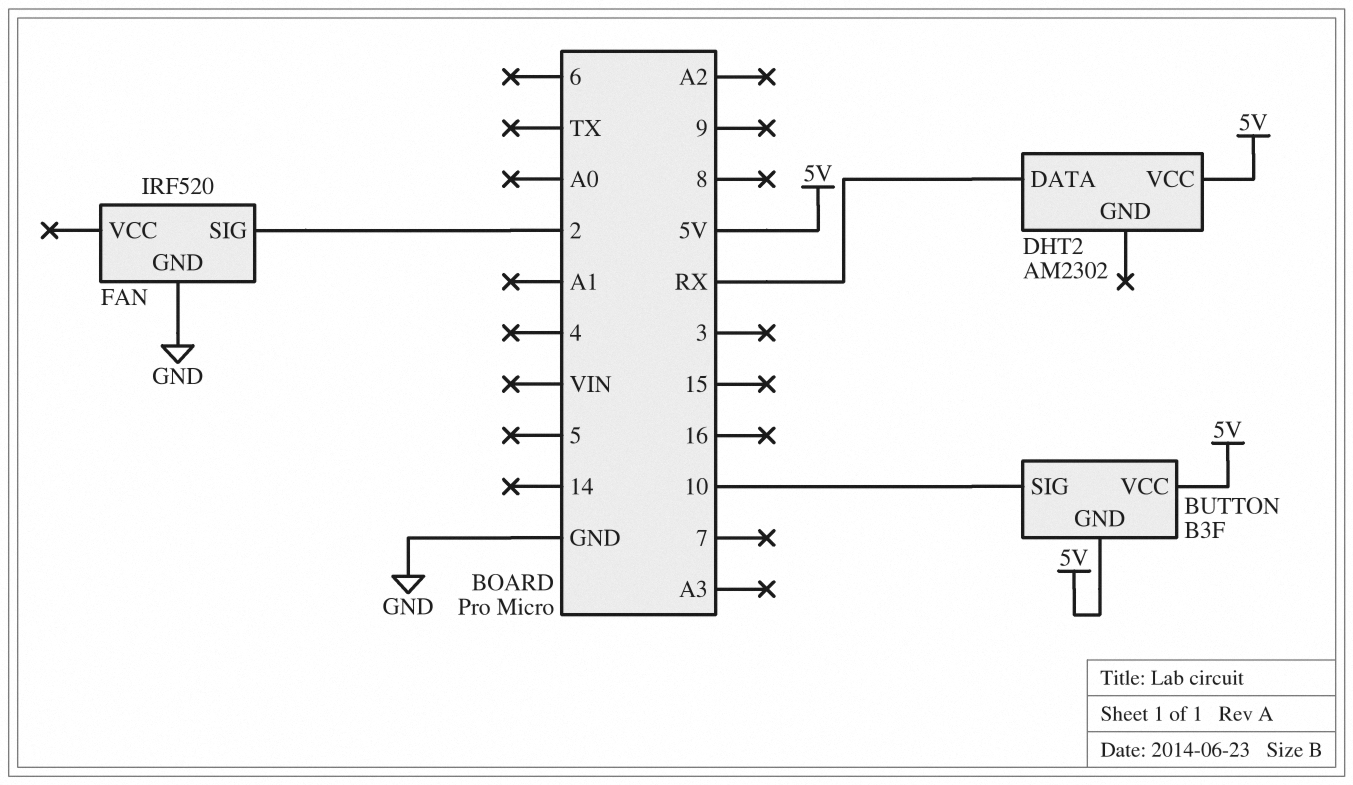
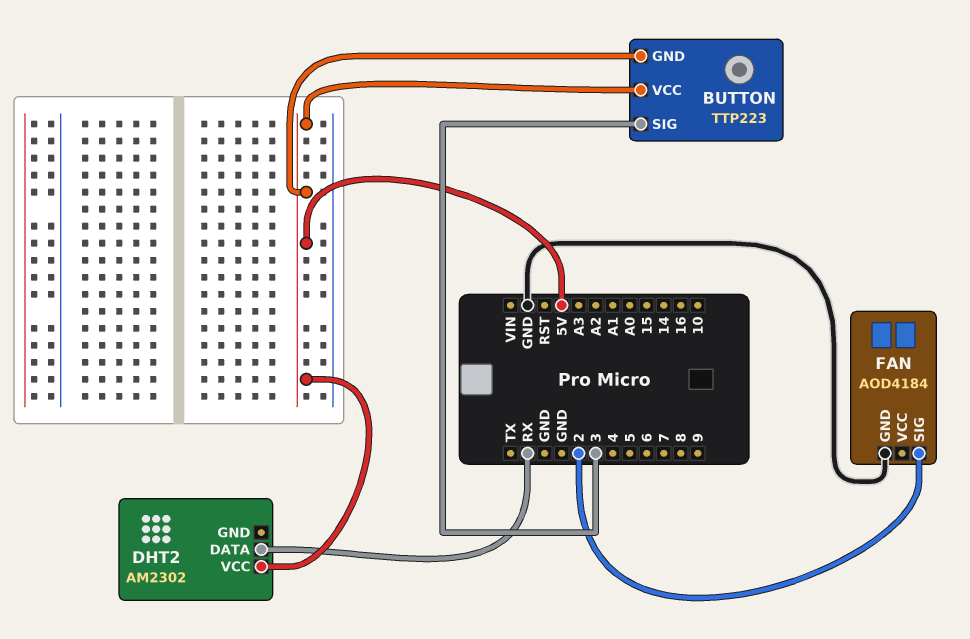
BUTTON: B3F -> TTP223
BUTTON pin SIG: 10 -> 3
FAN: IRF520 -> AOD4184

